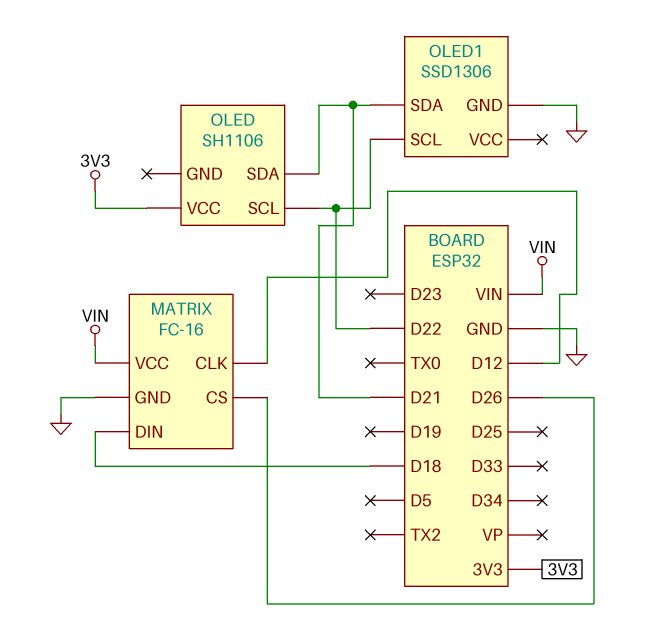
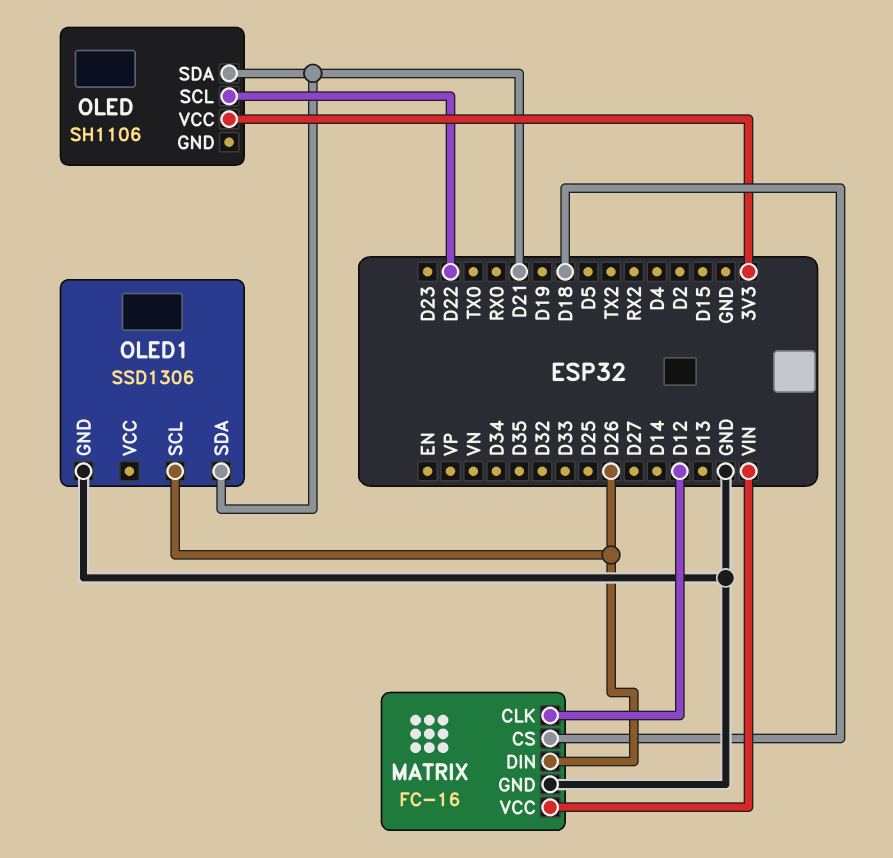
MATRIX pin CS: D26 -> D18
MATRIX pin DIN: D18 -> D26
OLED1 pin SCL: D22 -> D26

